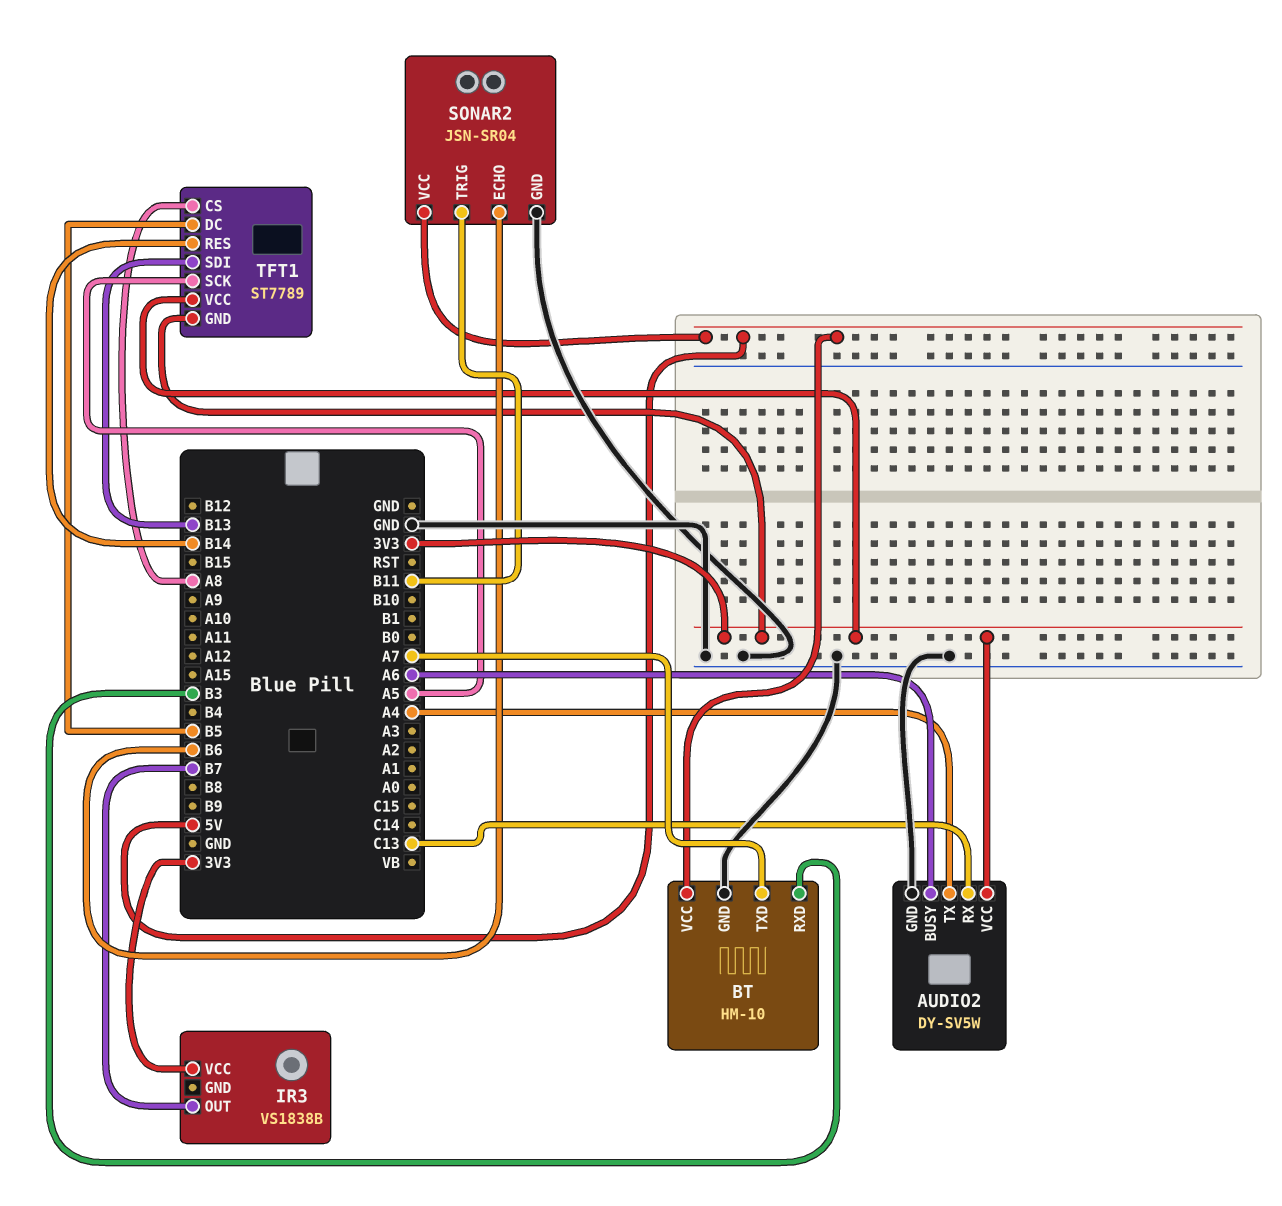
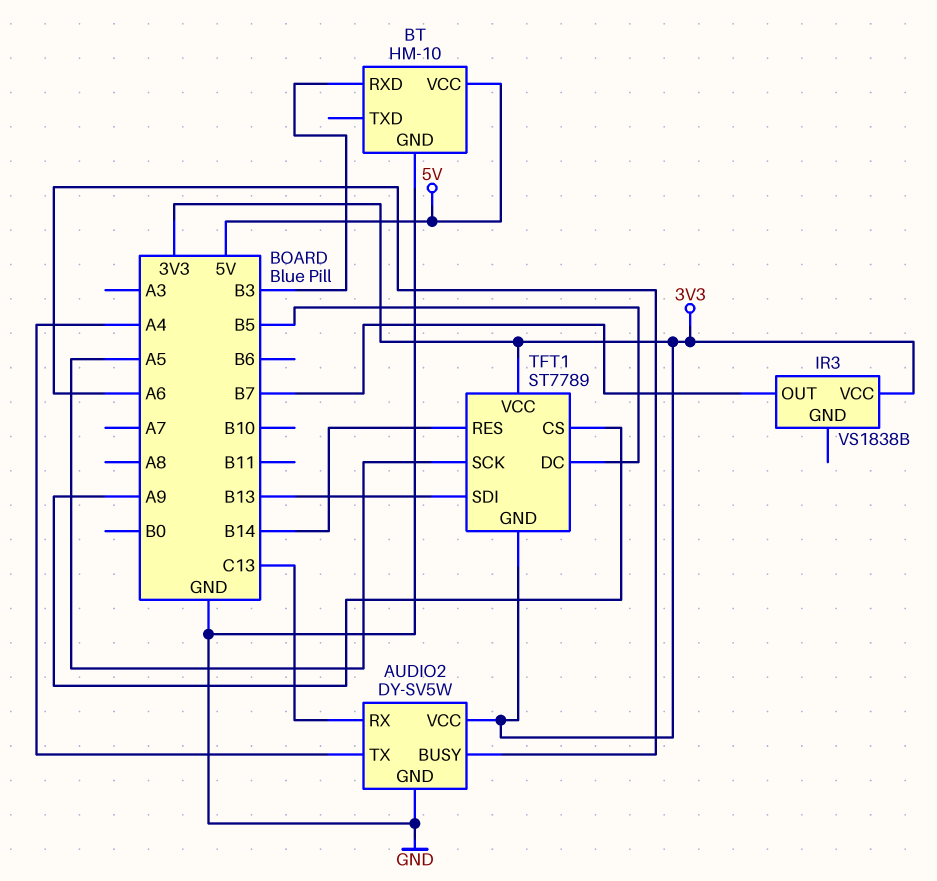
BT pin TXD: A7 -> none
SONAR2: JSN-SR04 -> none
SONAR2 pin ECHO: B6 -> none
SONAR2 pin GND: GND -> none
SONAR2 pin TRIG: B11 -> none
SONAR2 pin VCC: 5V -> none
TFT1 pin CS: A8 -> A9

